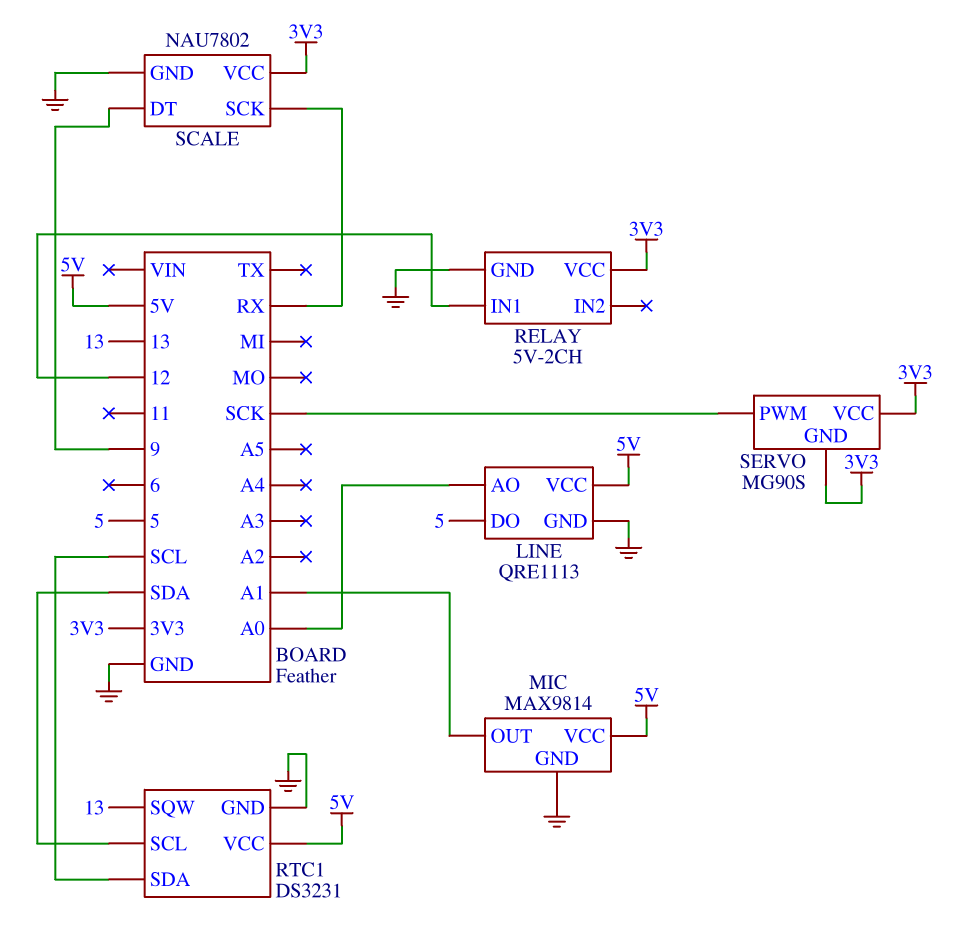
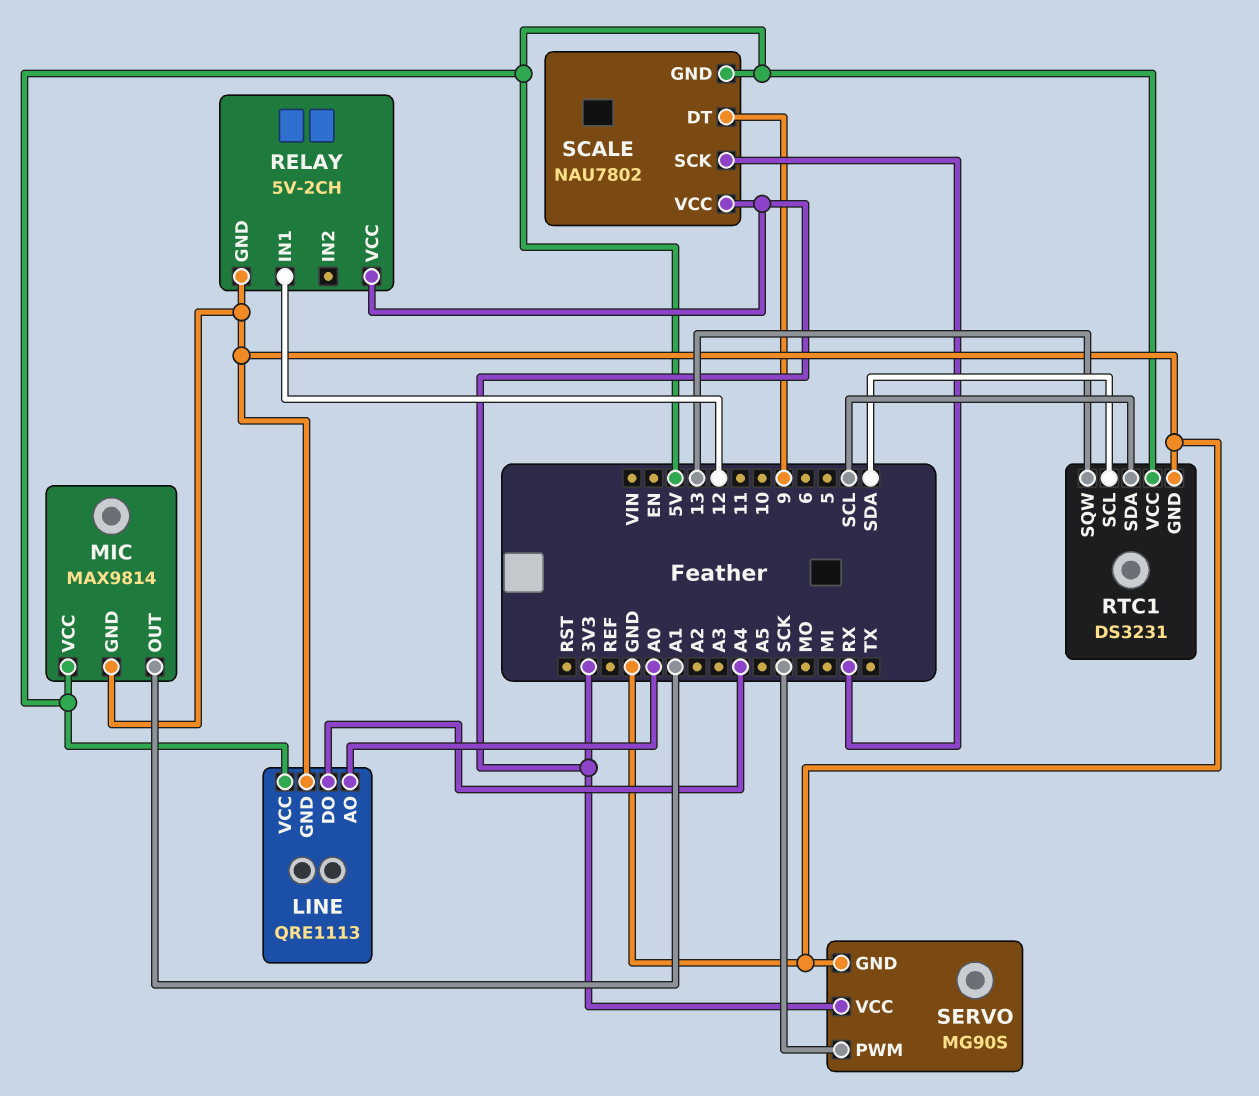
LINE pin DO: 5 -> A4
SCALE pin GND: GND -> 5V
SERVO pin GND: 3V3 -> GND

